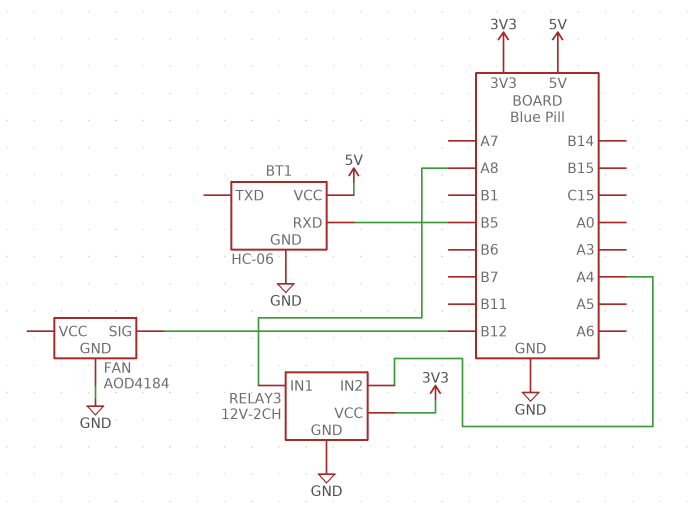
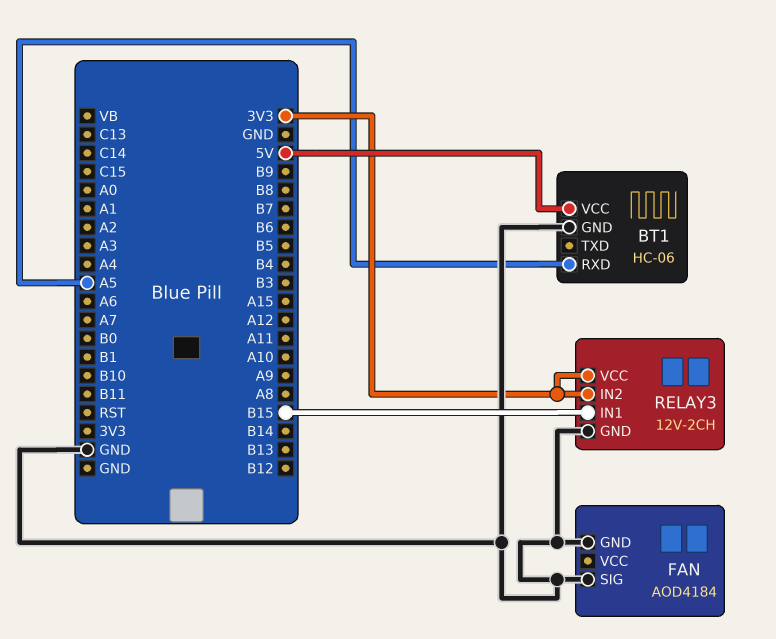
BT1 pin RXD: B5 -> A5
FAN pin SIG: B12 -> GND
RELAY3 pin IN1: A8 -> B15
RELAY3 pin IN2: A4 -> 3V3

